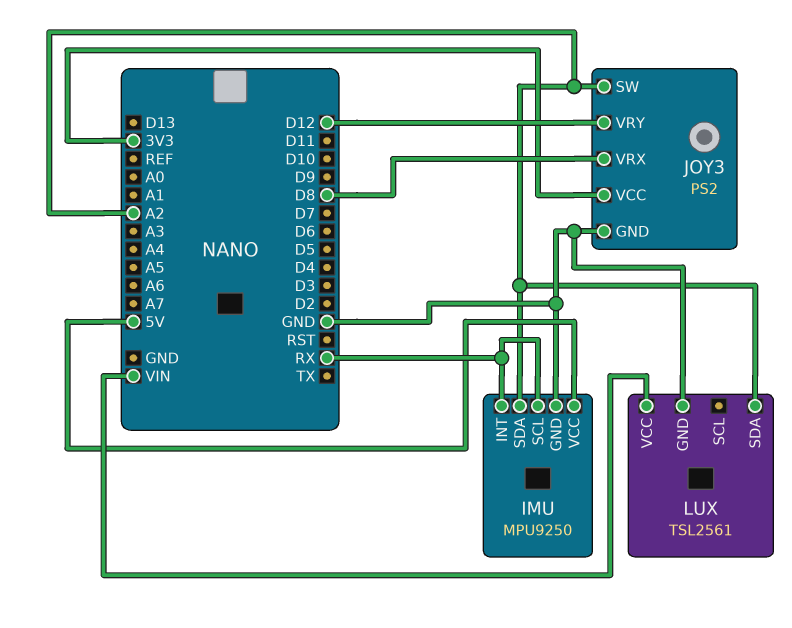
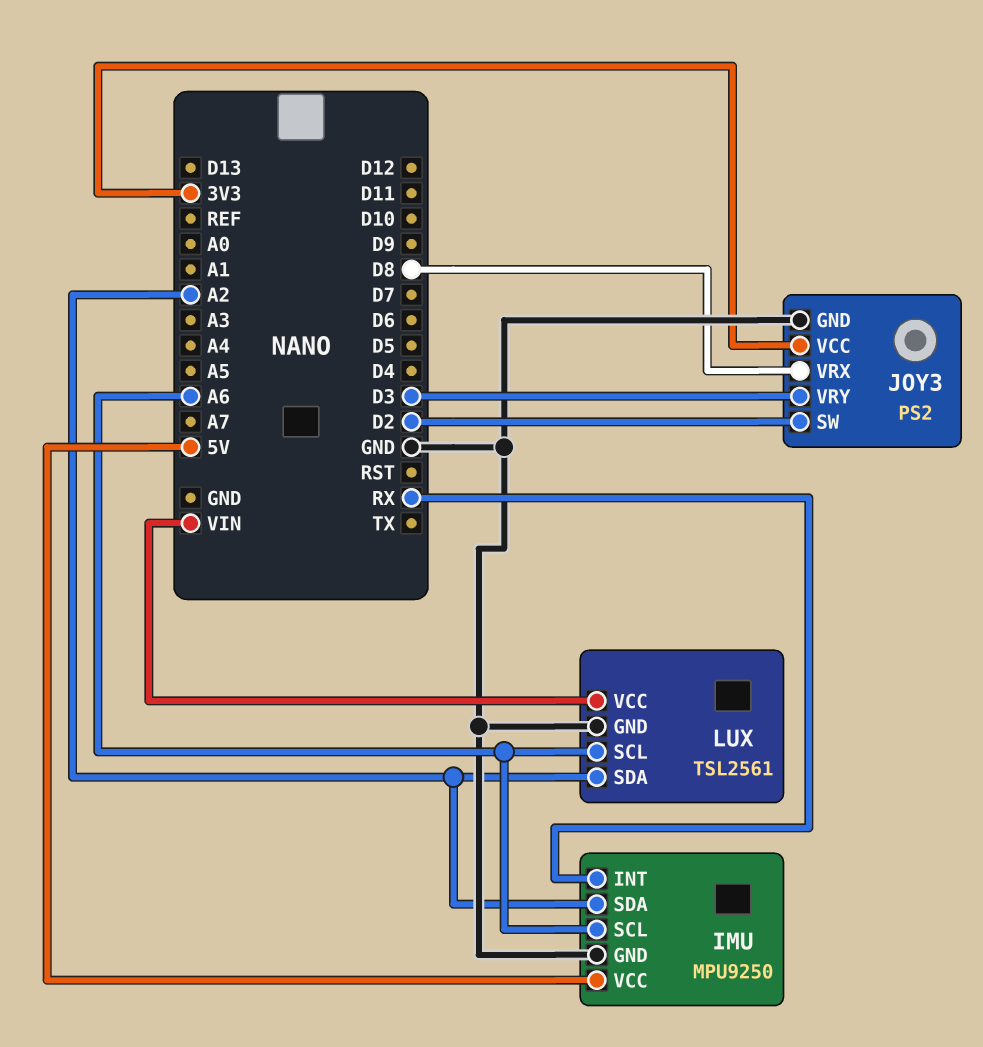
IMU pin SCL: RX -> A6
JOY3 pin SW: A2 -> D2
JOY3 pin VRY: D12 -> D3
LUX pin SCL: none -> A6

